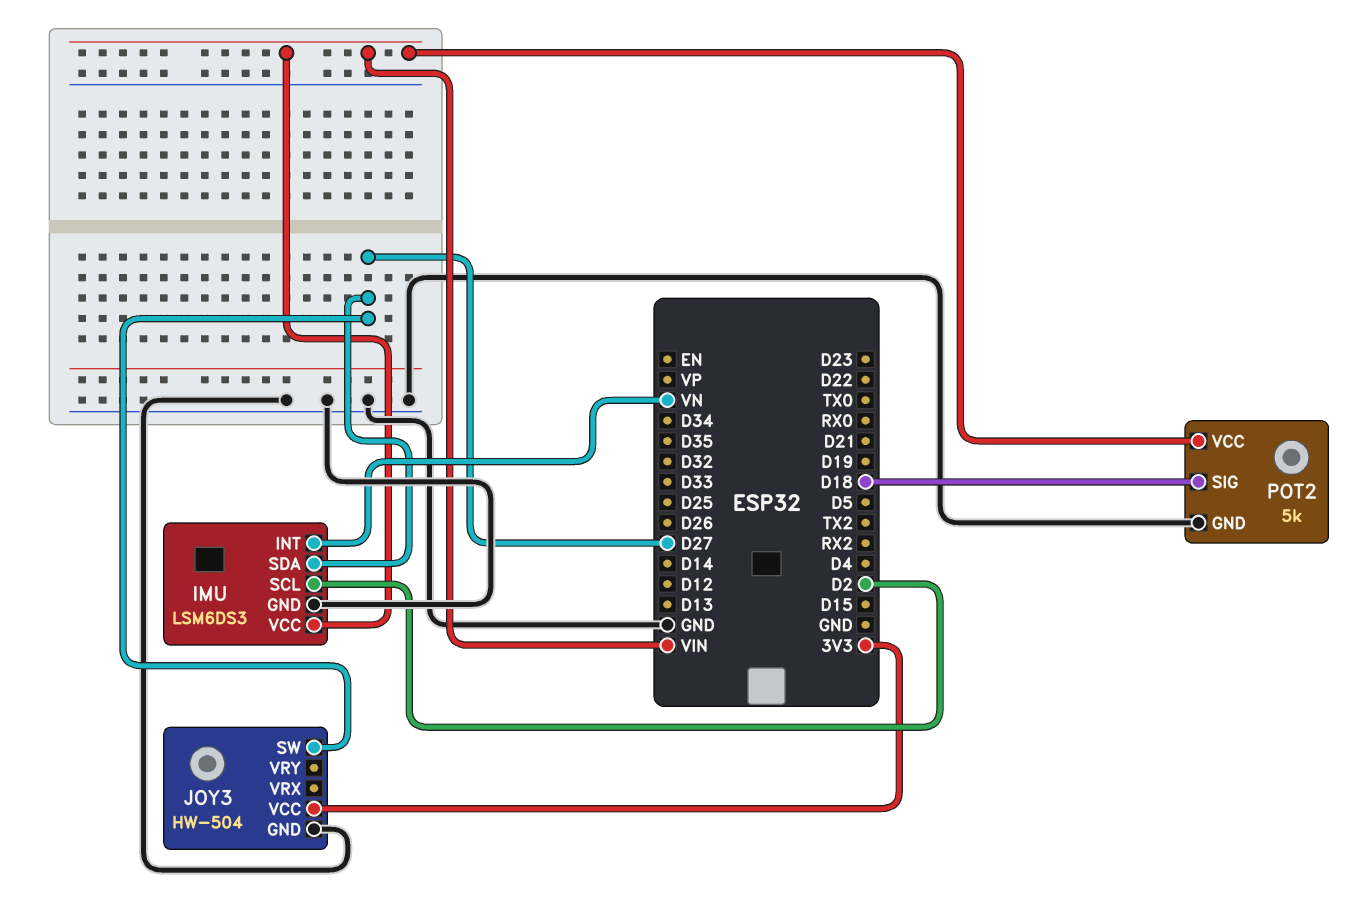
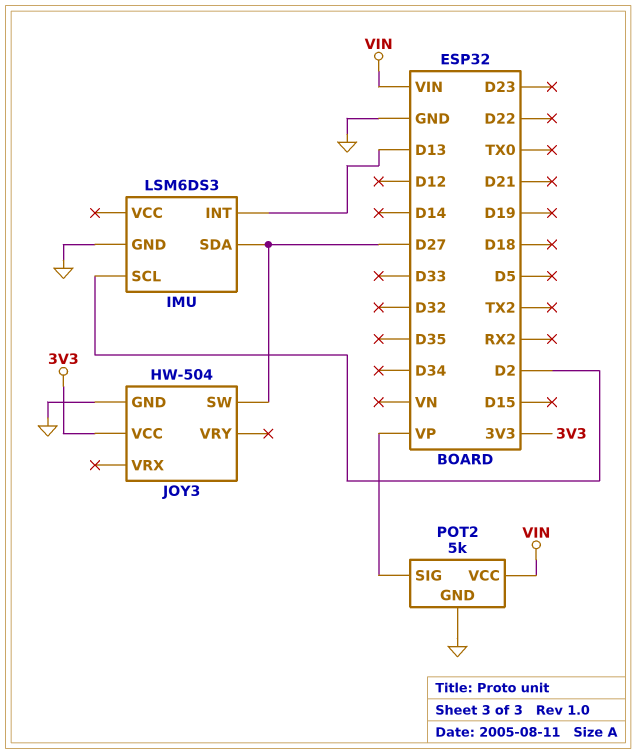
IMU pin INT: VN -> D13
IMU pin VCC: VIN -> none
POT2 pin SIG: D18 -> VP

